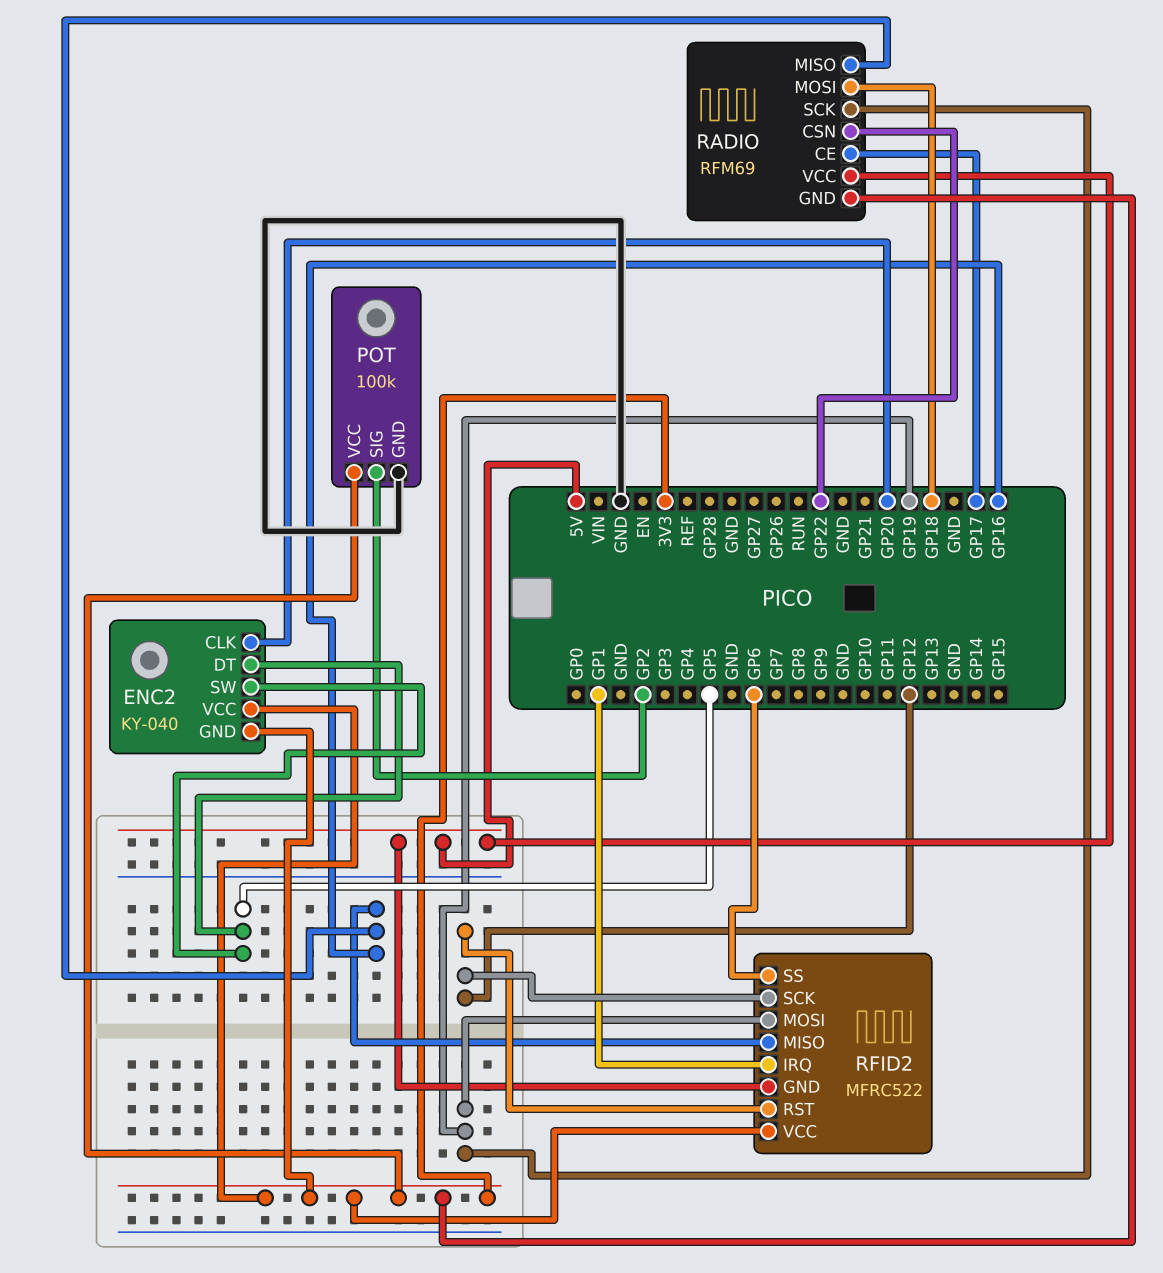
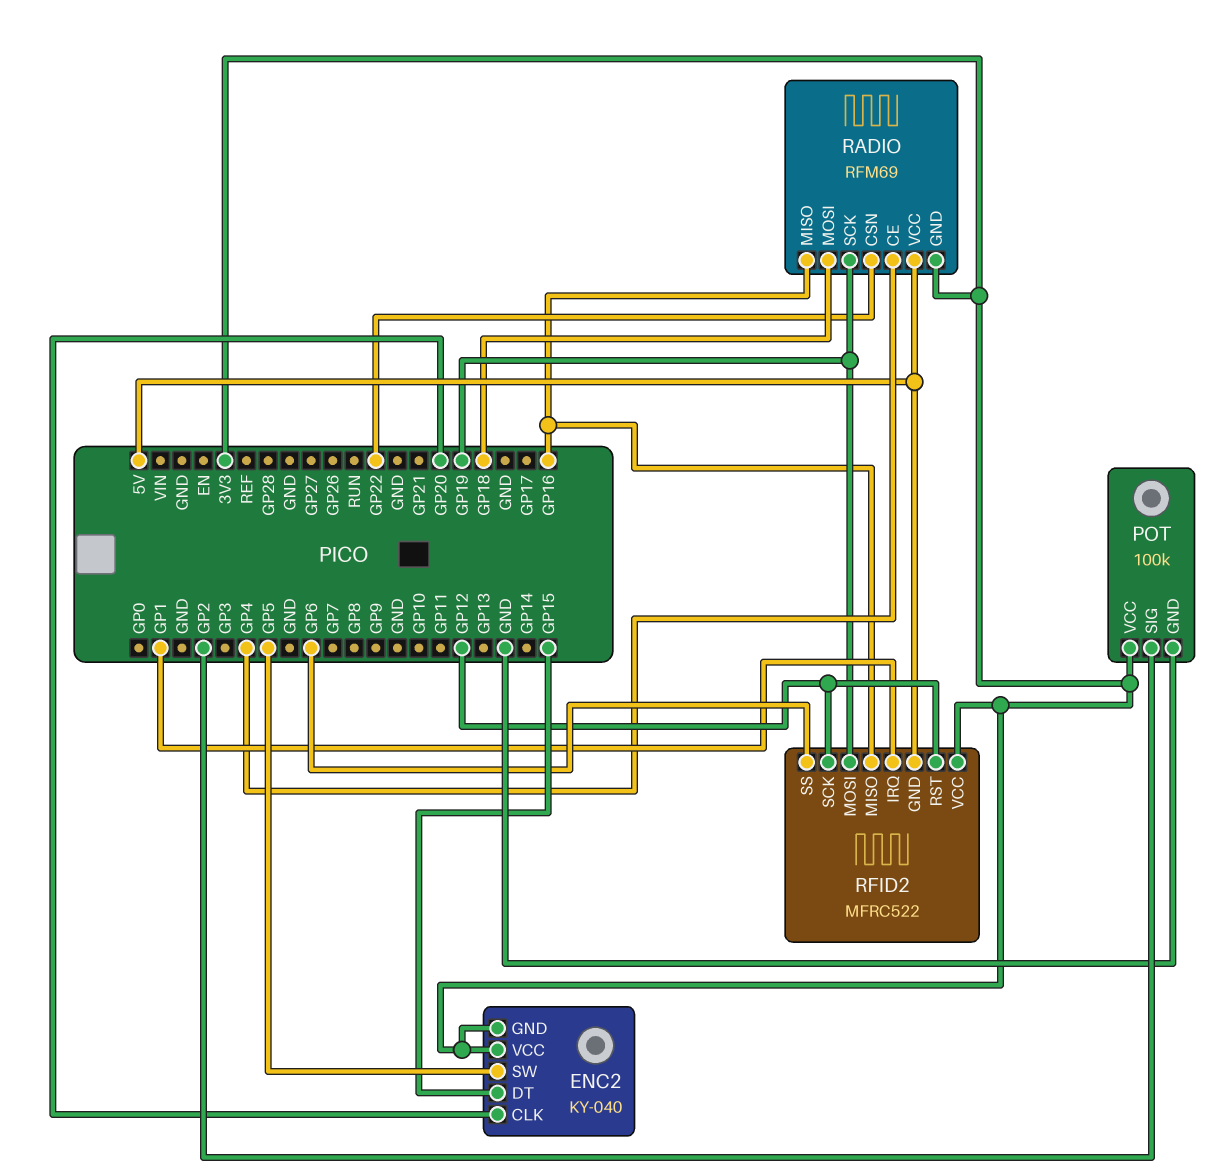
ENC2 pin DT: GP5 -> GP15
RADIO pin CE: GP17 -> GP4

